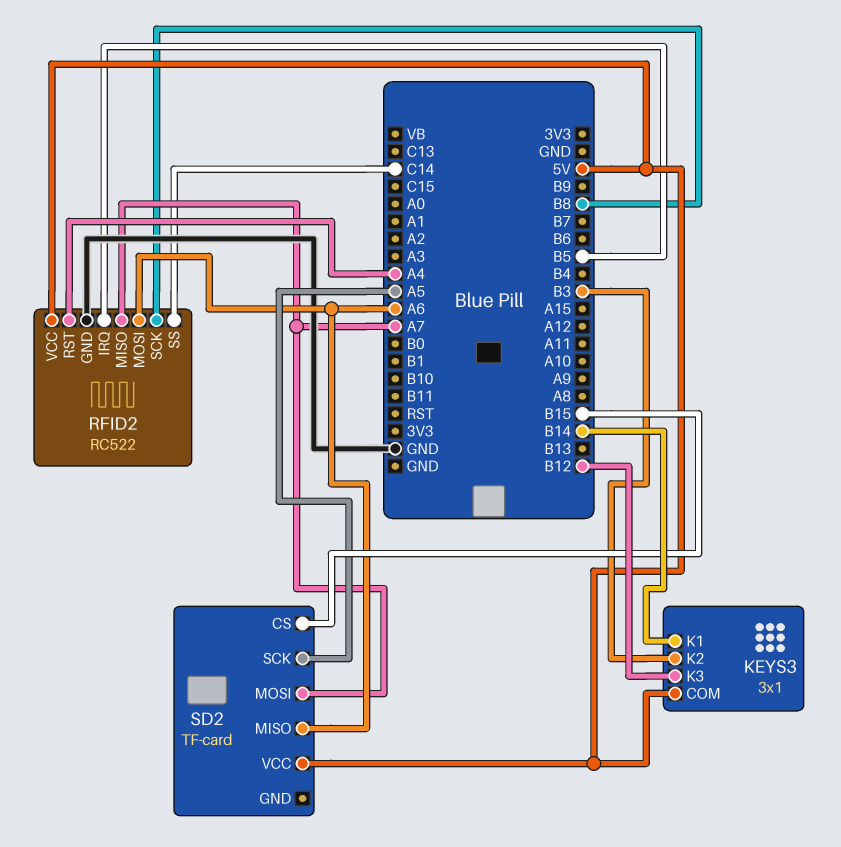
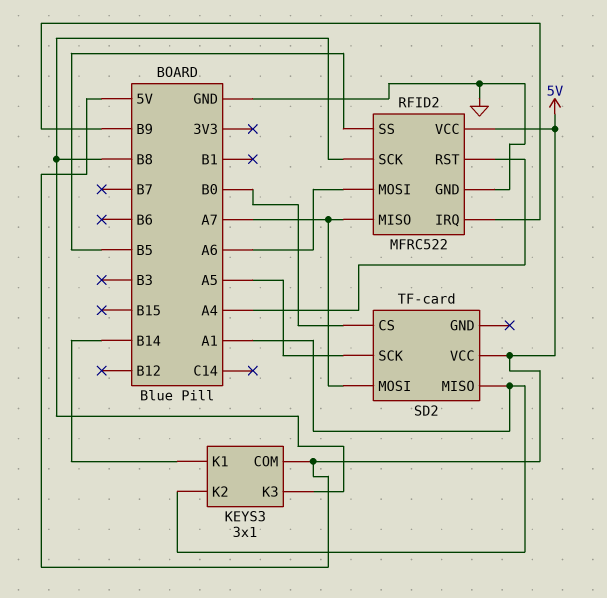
KEYS3 pin K2: B3 -> A1
KEYS3 pin K3: B12 -> B8
RFID2: RC522 -> MFRC522
RFID2 pin IRQ: B5 -> B9
RFID2 pin SS: C14 -> B5
SD2 pin CS: B15 -> B0
SD2 pin MISO: A6 -> A1

